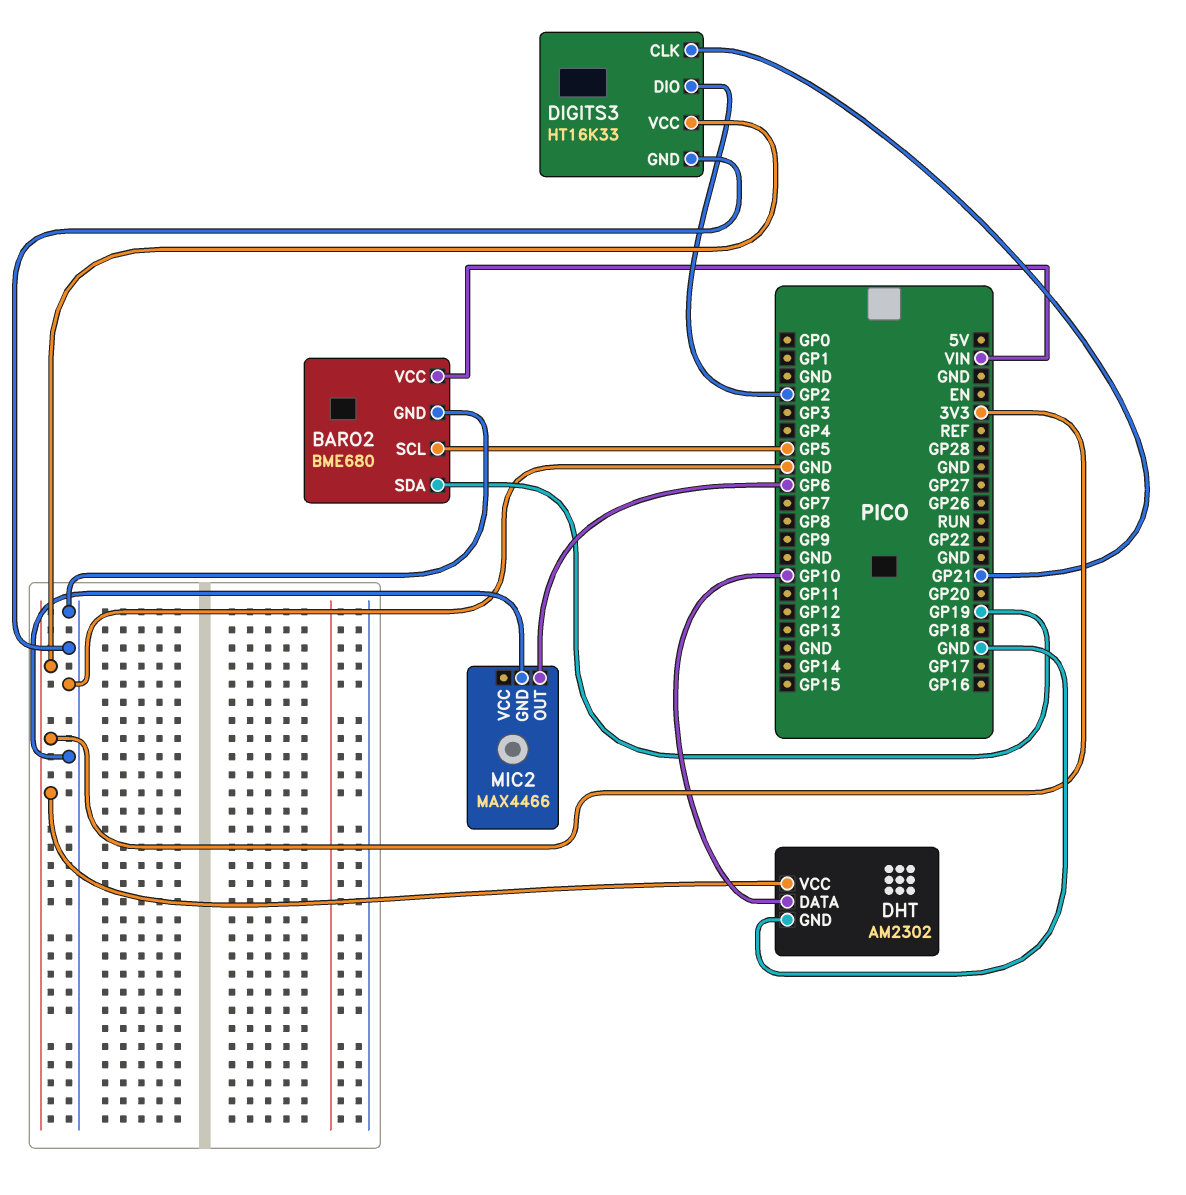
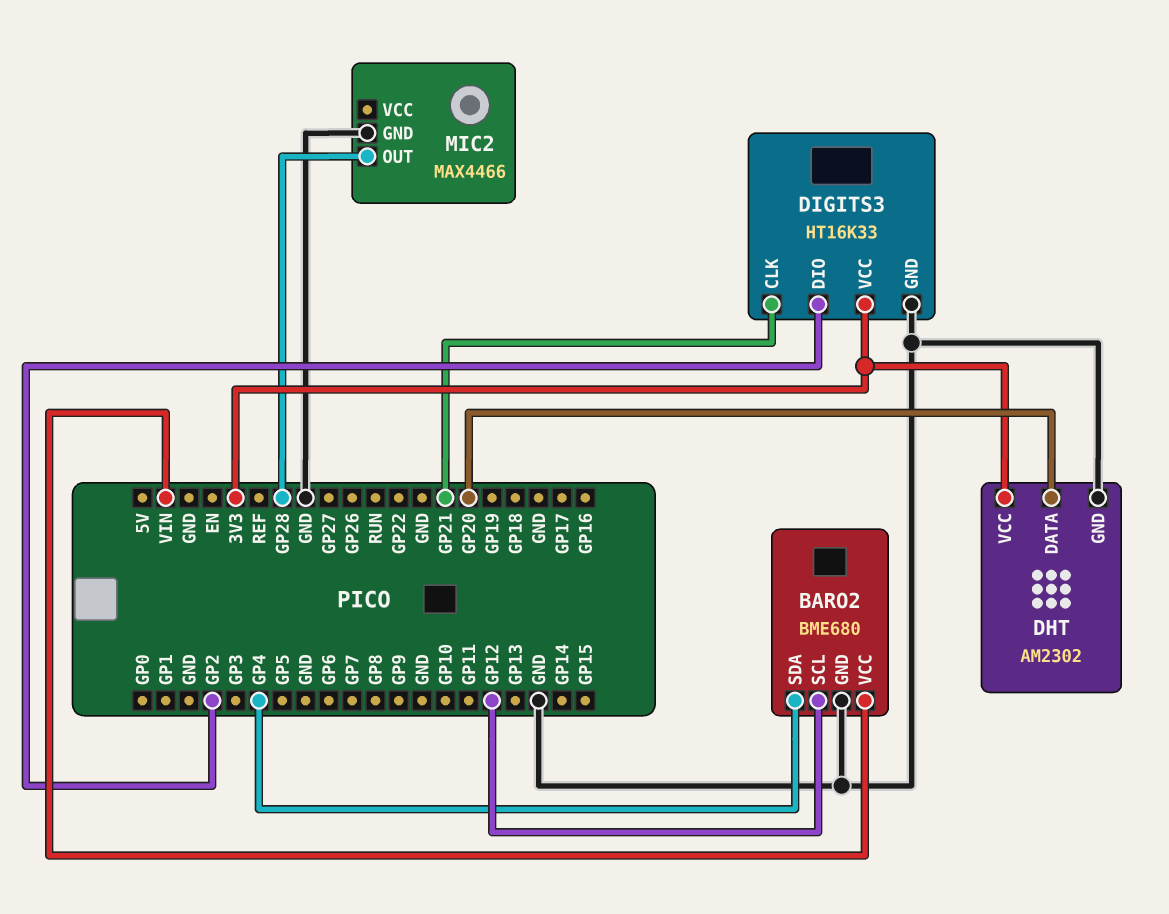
BARO2 pin SCL: GP5 -> GP12
BARO2 pin SDA: GP19 -> GP4
DHT pin DATA: GP10 -> GP20
MIC2 pin OUT: GP6 -> GP28

